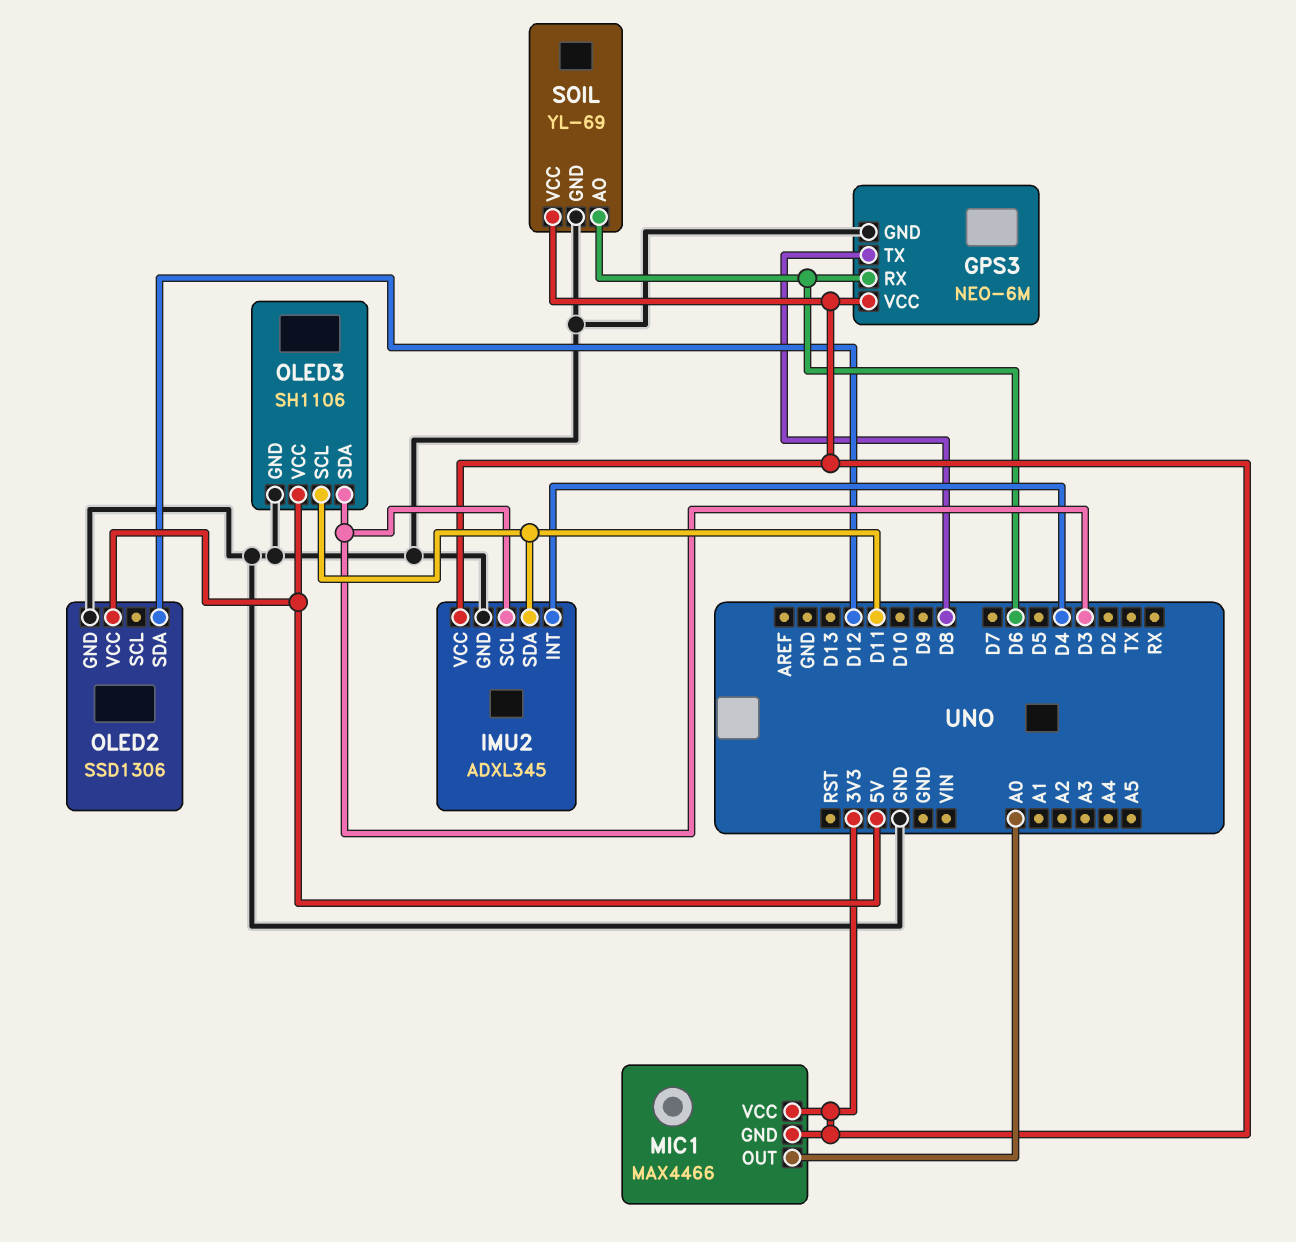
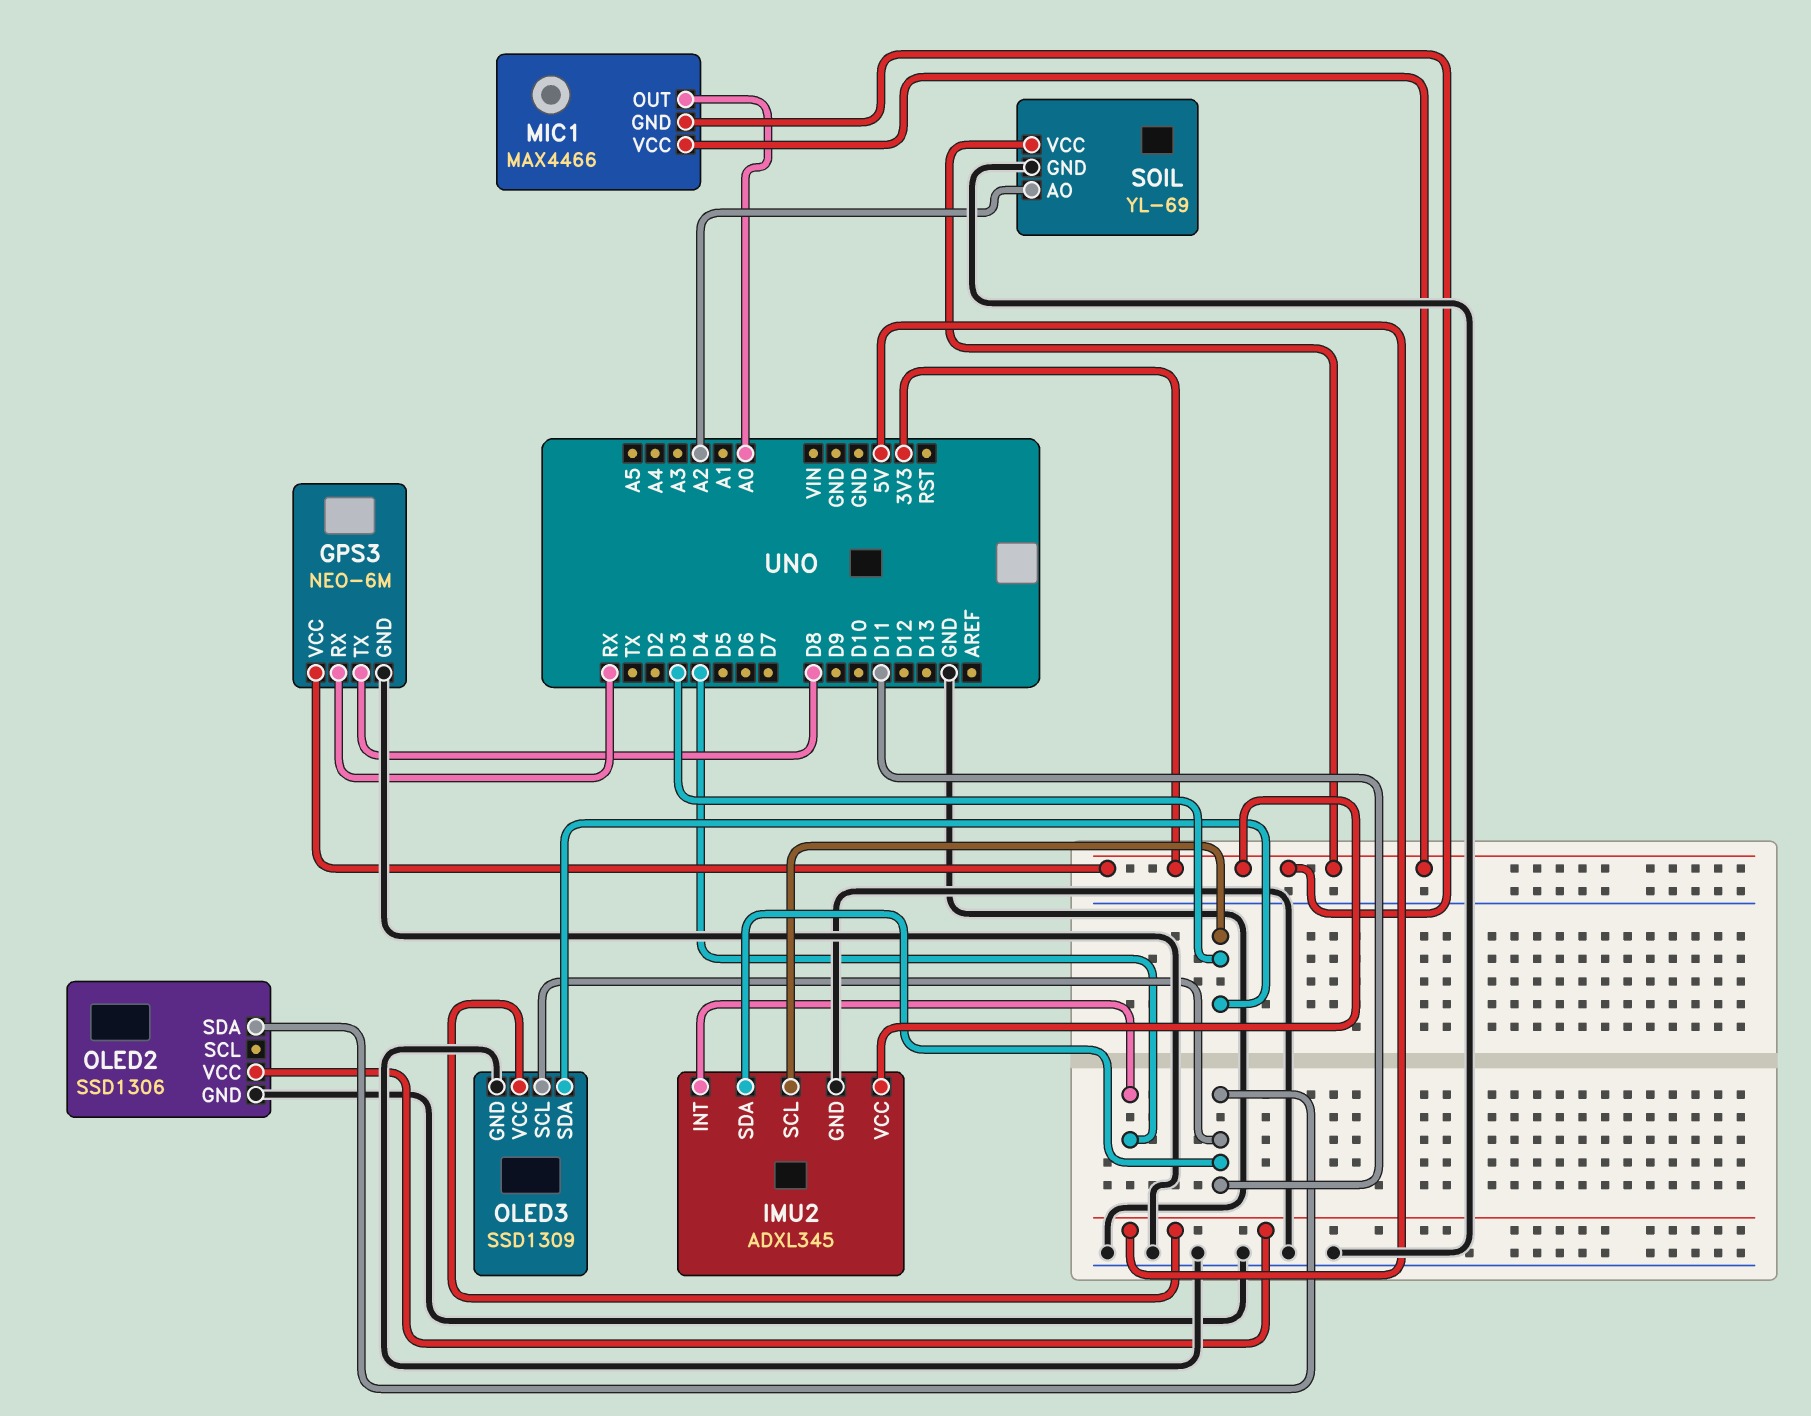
GPS3 pin RX: D6 -> RX
OLED2 pin SDA: D12 -> D11
OLED3: SH1106 -> SSD1309
SOIL pin AO: D6 -> A2

